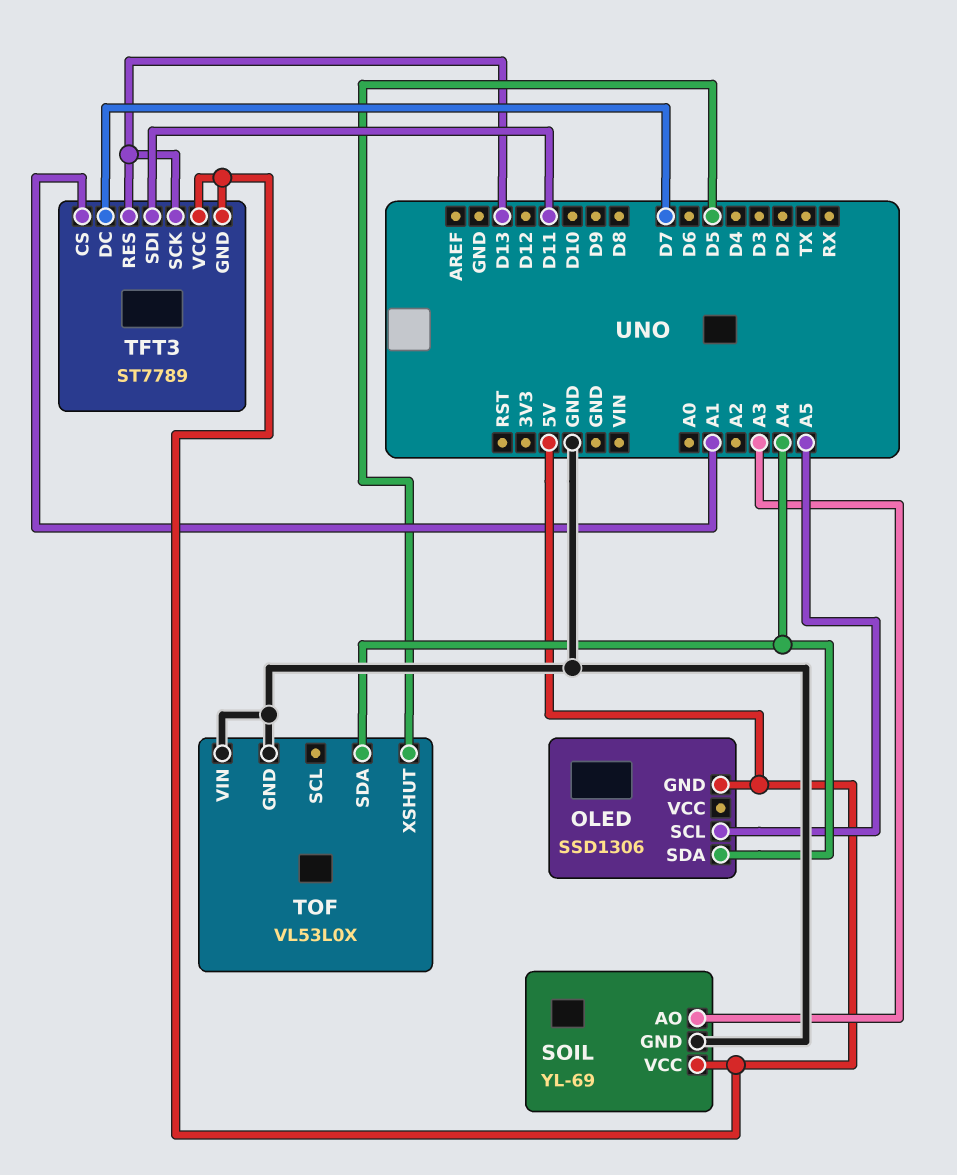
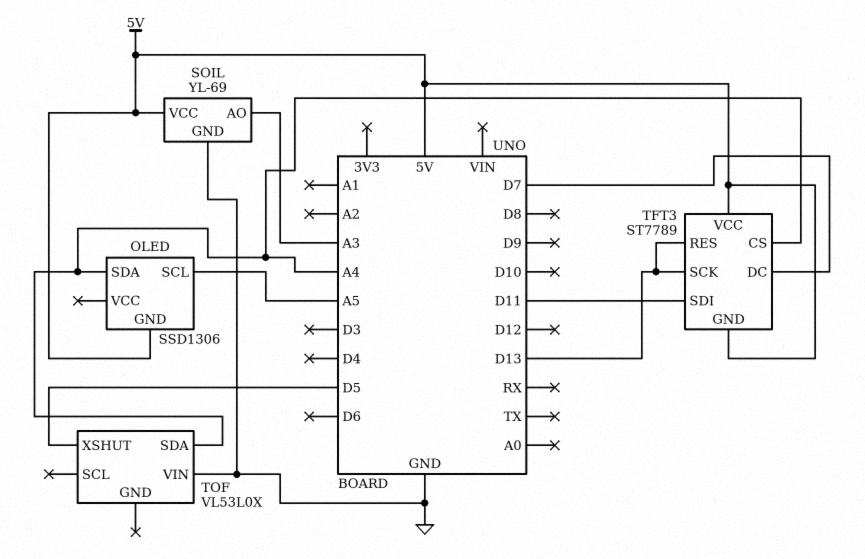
TFT3 pin CS: A1 -> A4
TOF pin GND: GND -> none

